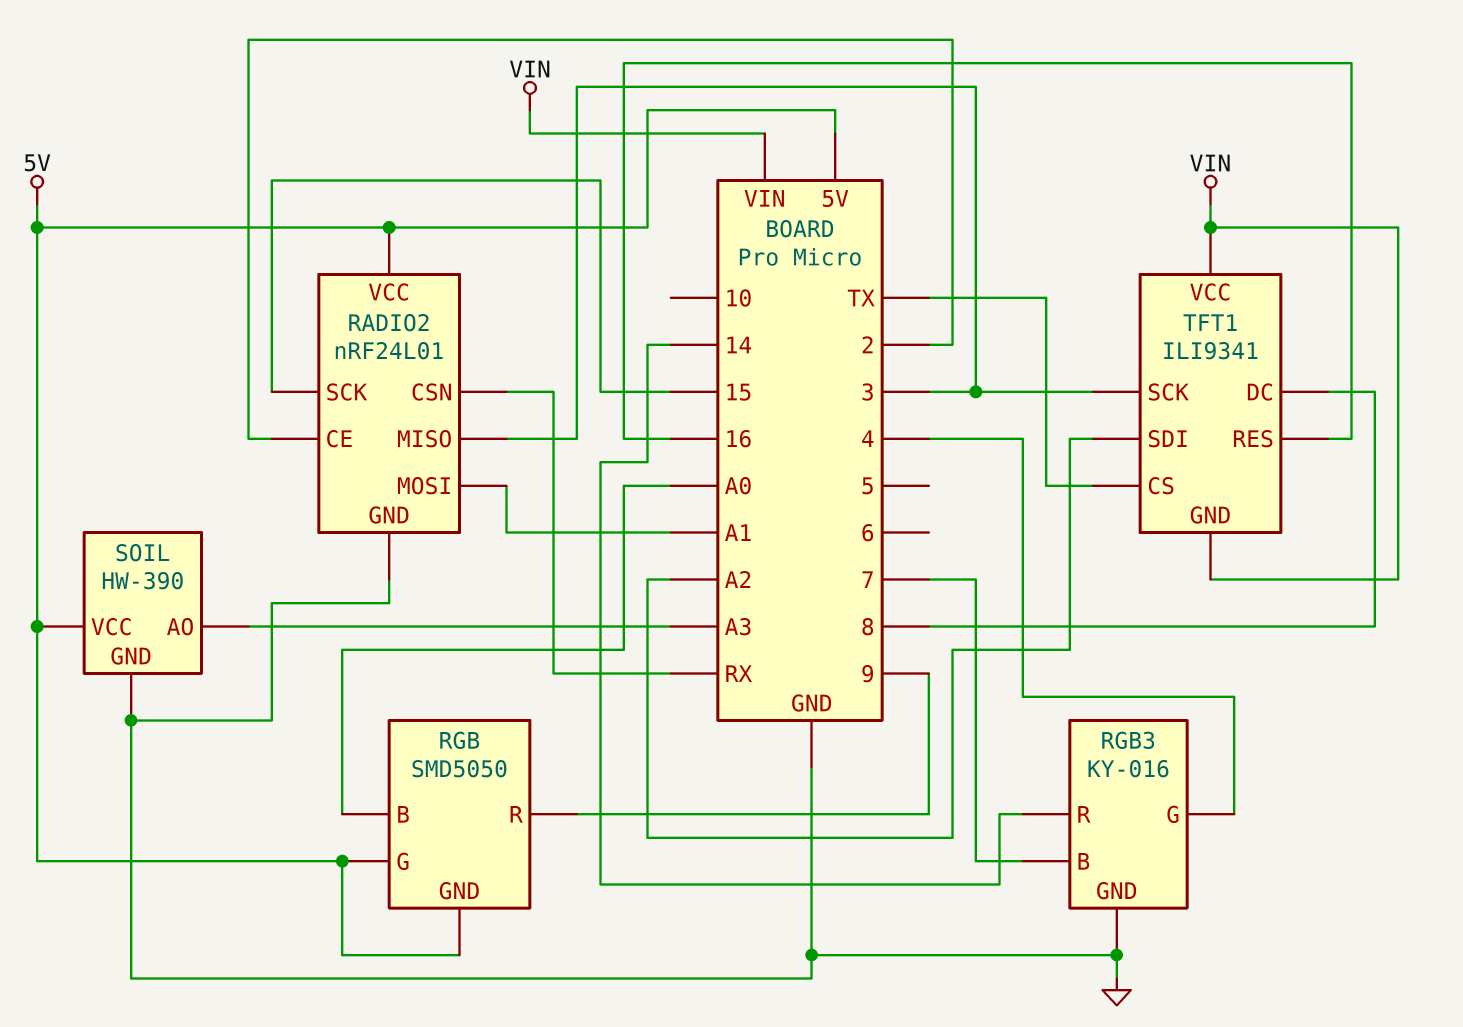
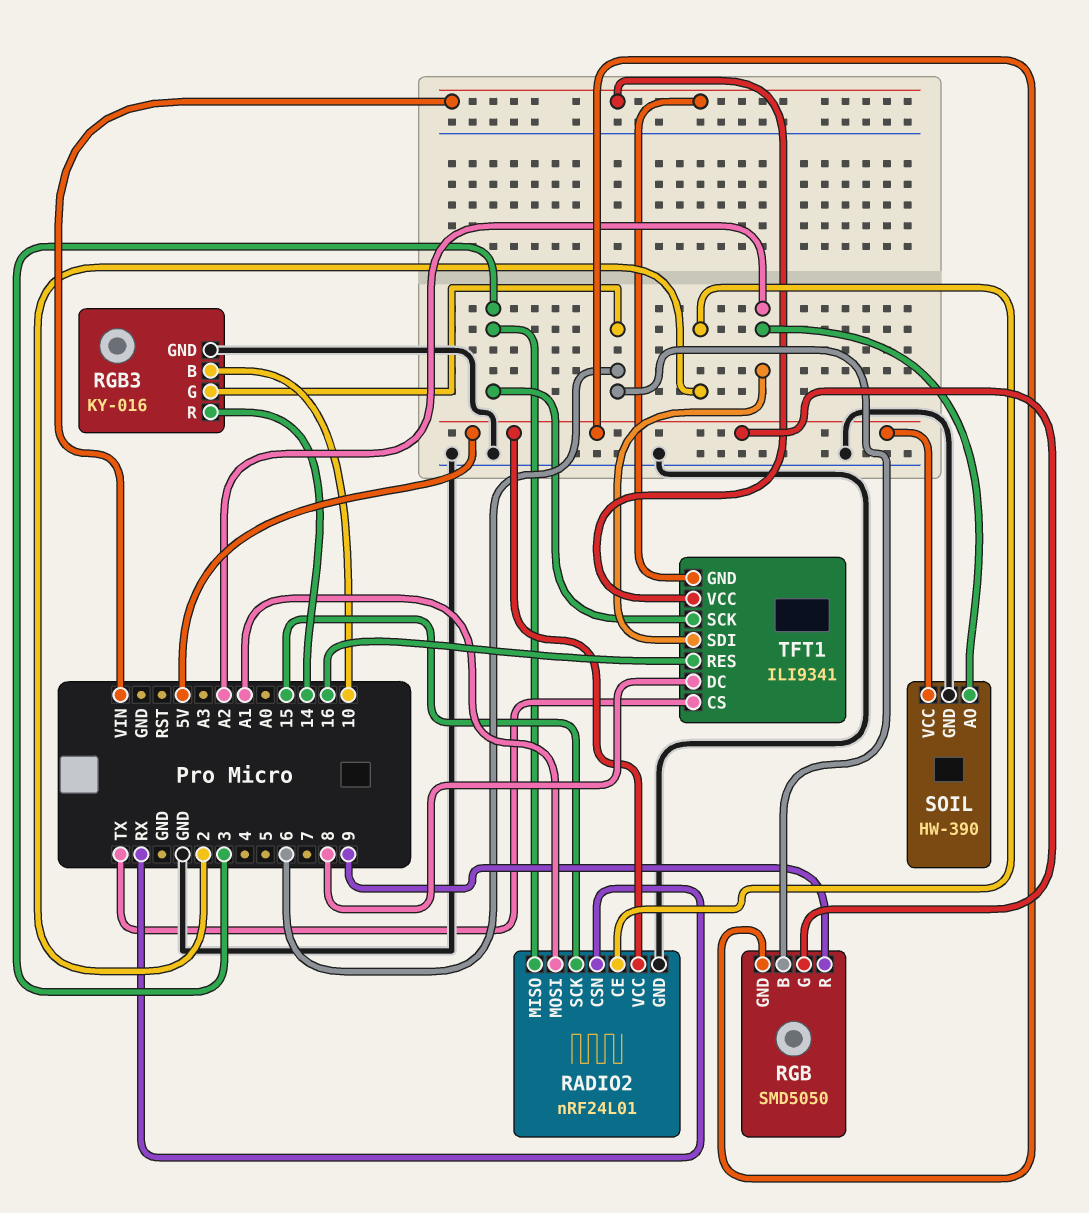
RGB pin B: A0 -> 6
RGB3 pin B: 7 -> 10
RGB3 pin G: 4 -> 6
SOIL pin AO: A3 -> A2

